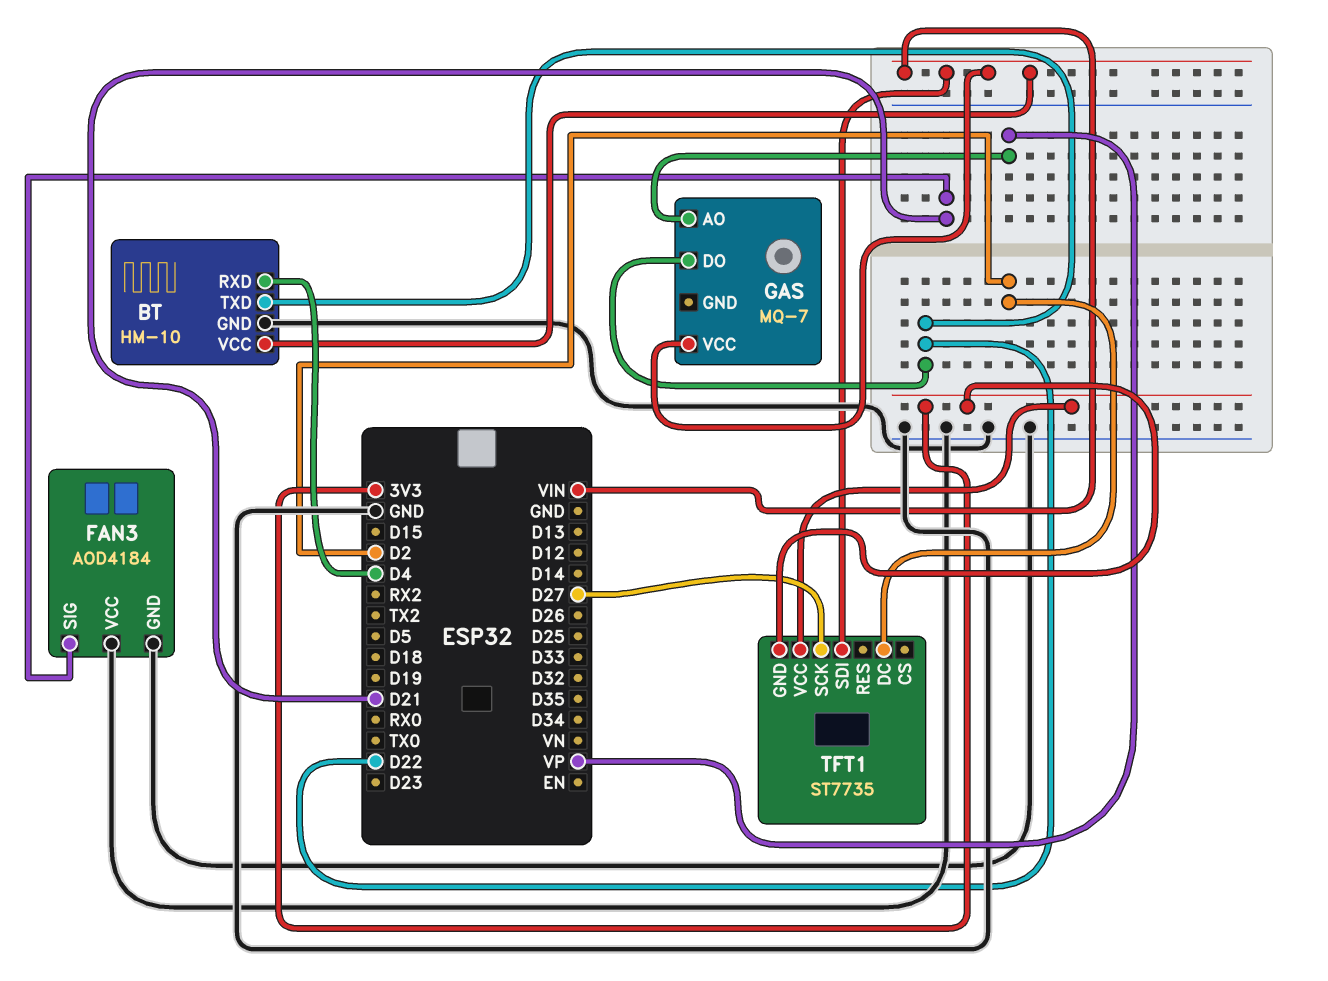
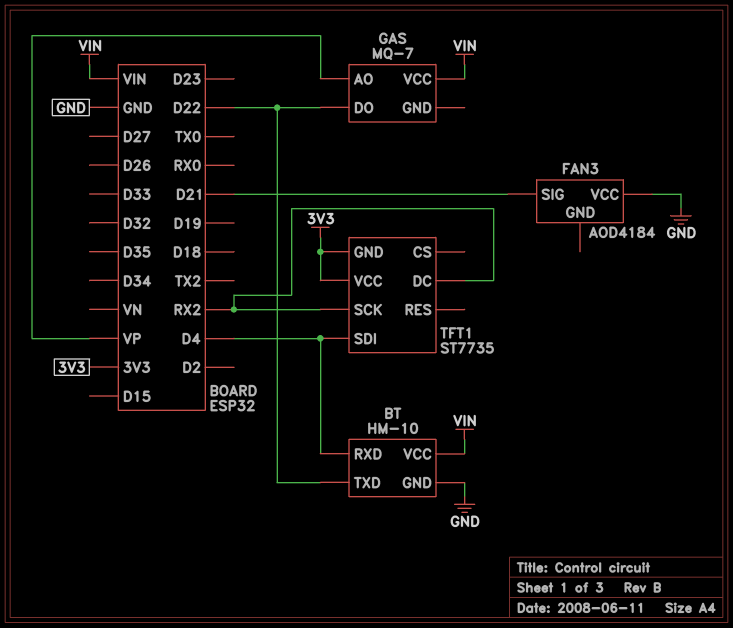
FAN3 pin GND: GND -> none
TFT1 pin DC: D2 -> RX2
TFT1 pin SCK: D27 -> RX2
TFT1 pin SDI: VIN -> D4

